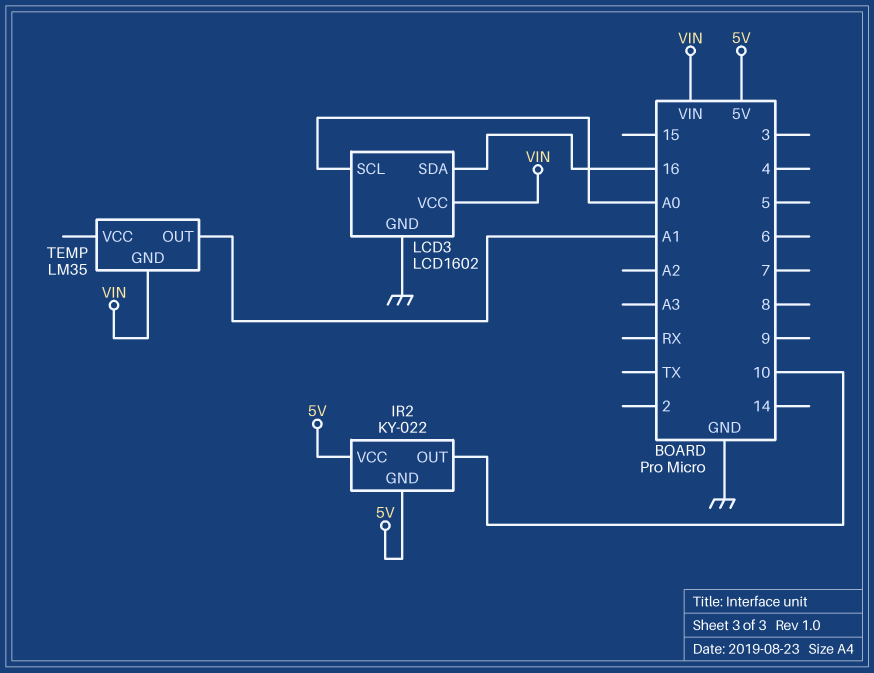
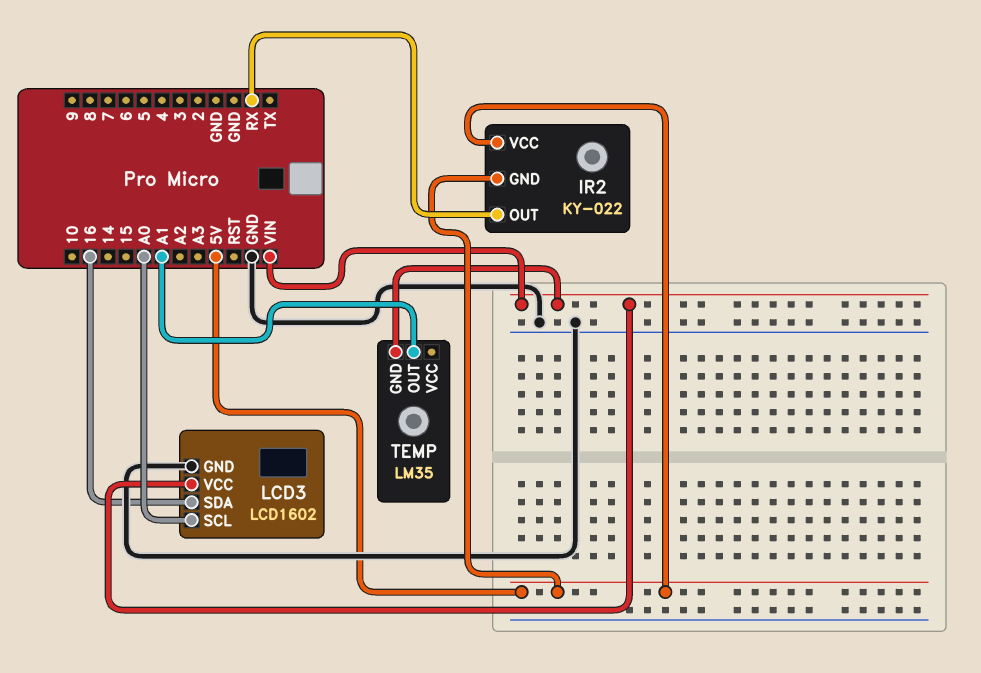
IR2 pin OUT: 10 -> RX

